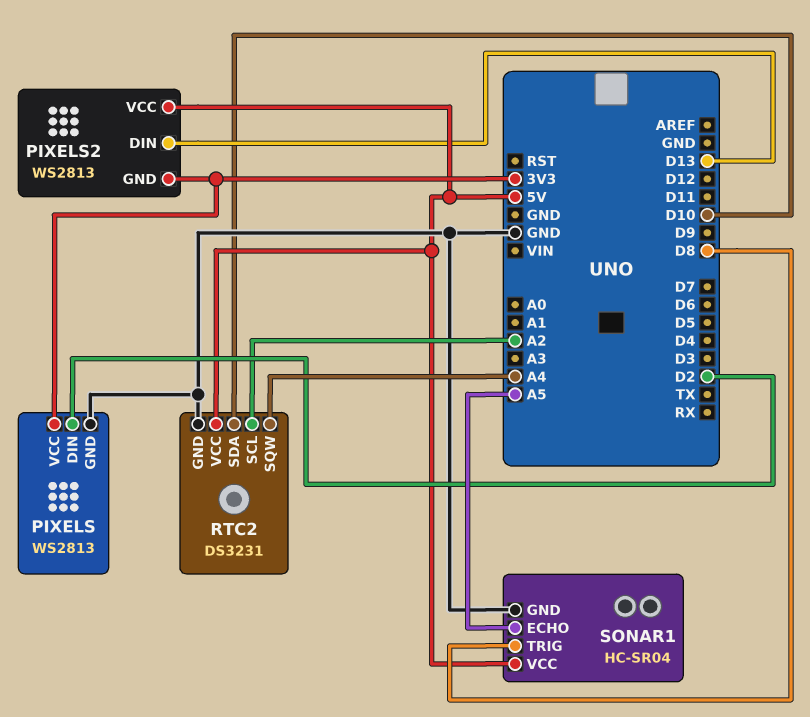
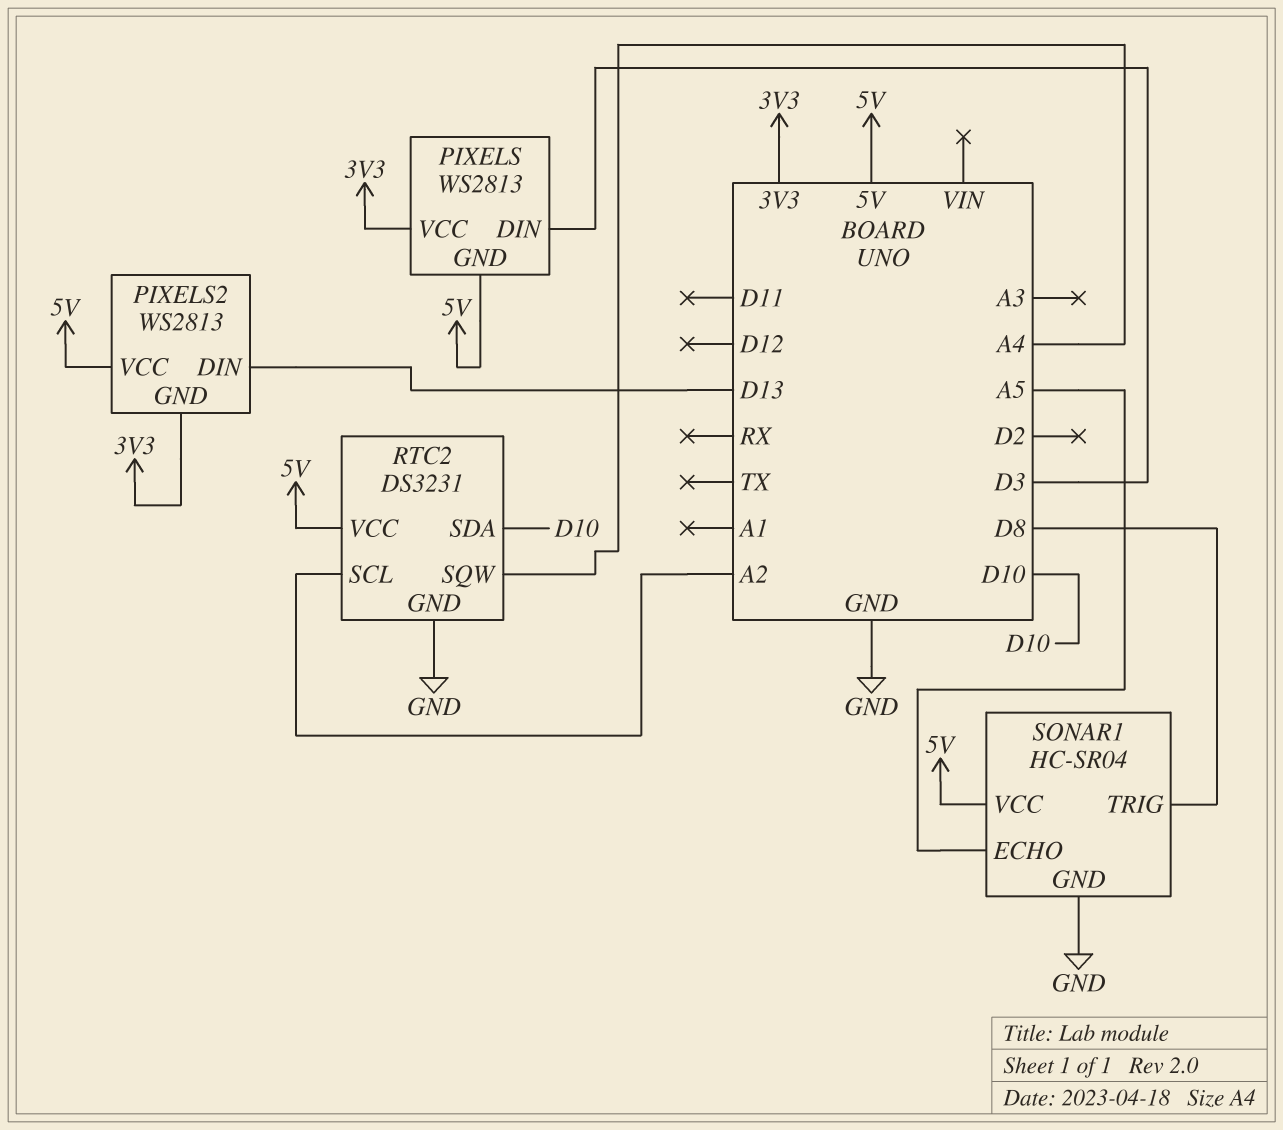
PIXELS pin DIN: D2 -> D3
PIXELS pin GND: GND -> 5V

